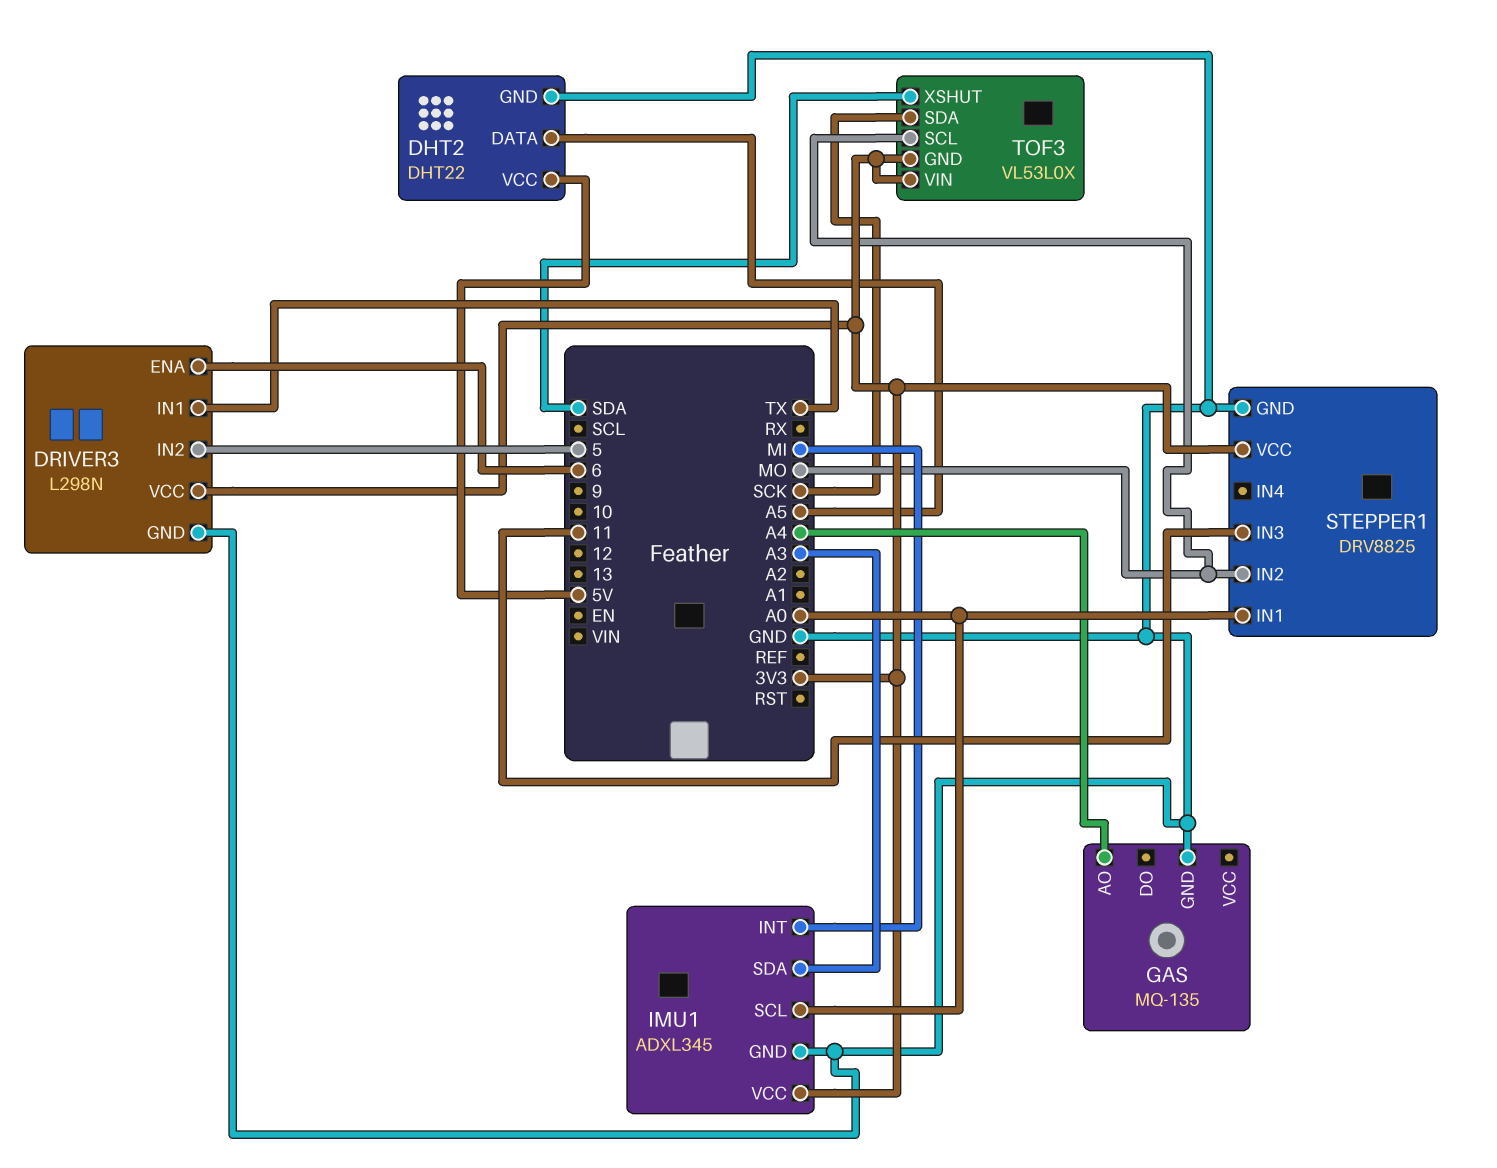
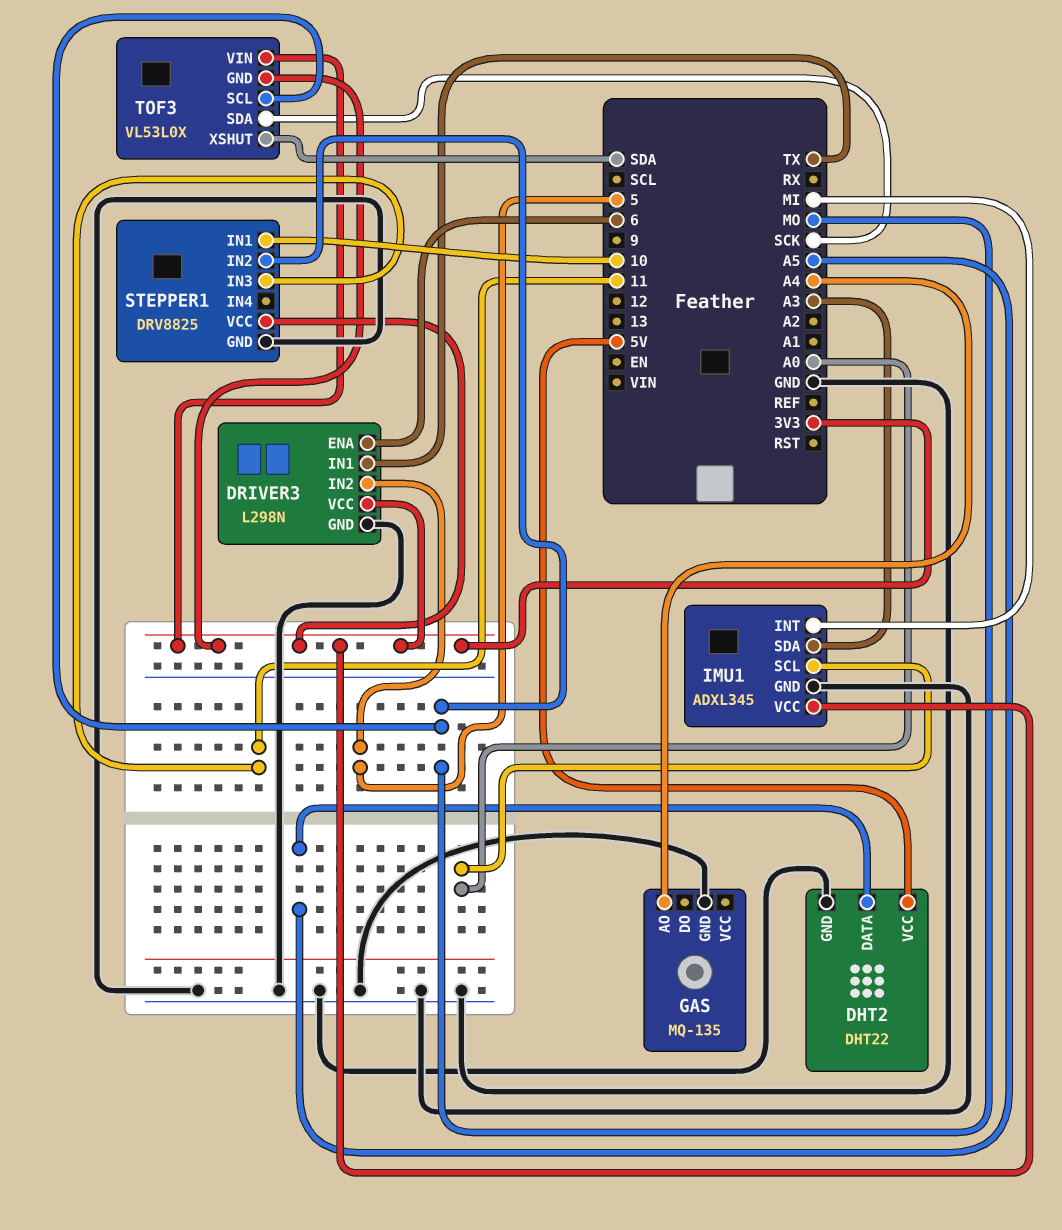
STEPPER1 pin IN1: A0 -> 10

